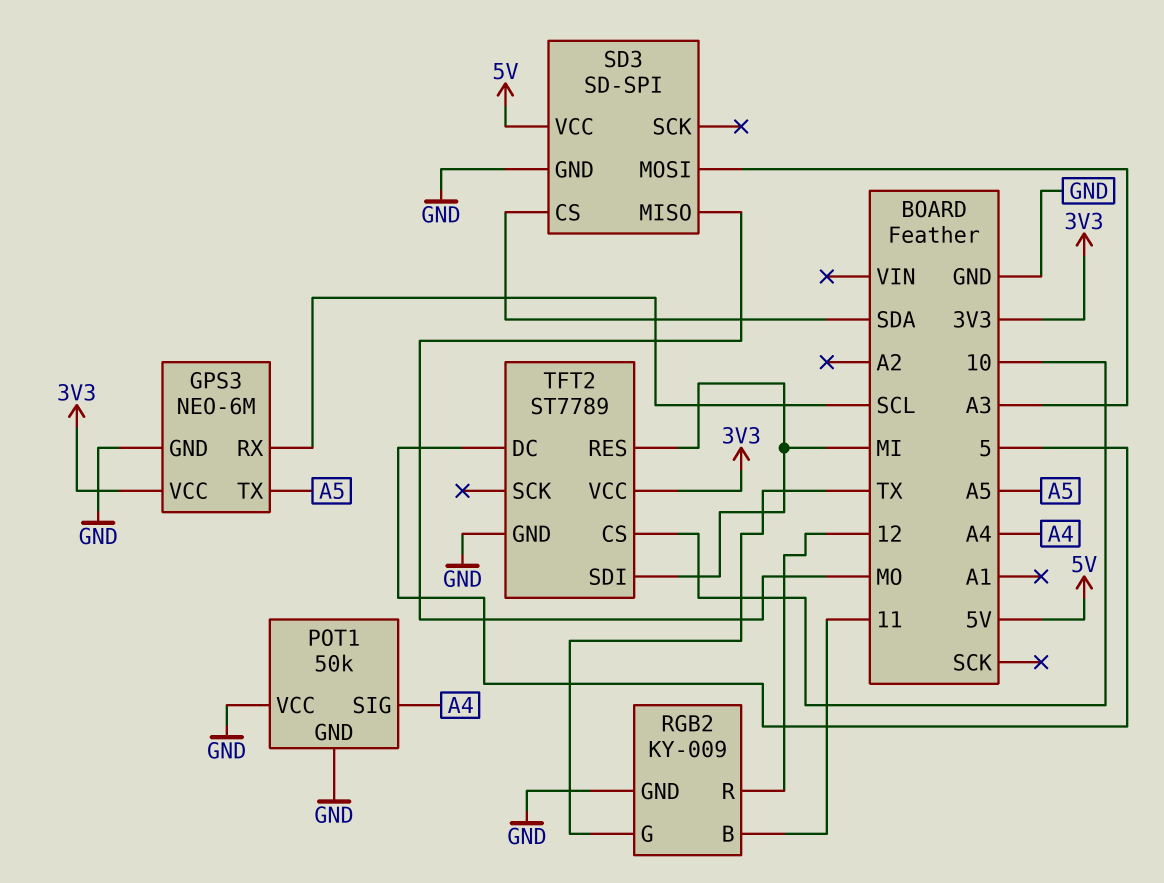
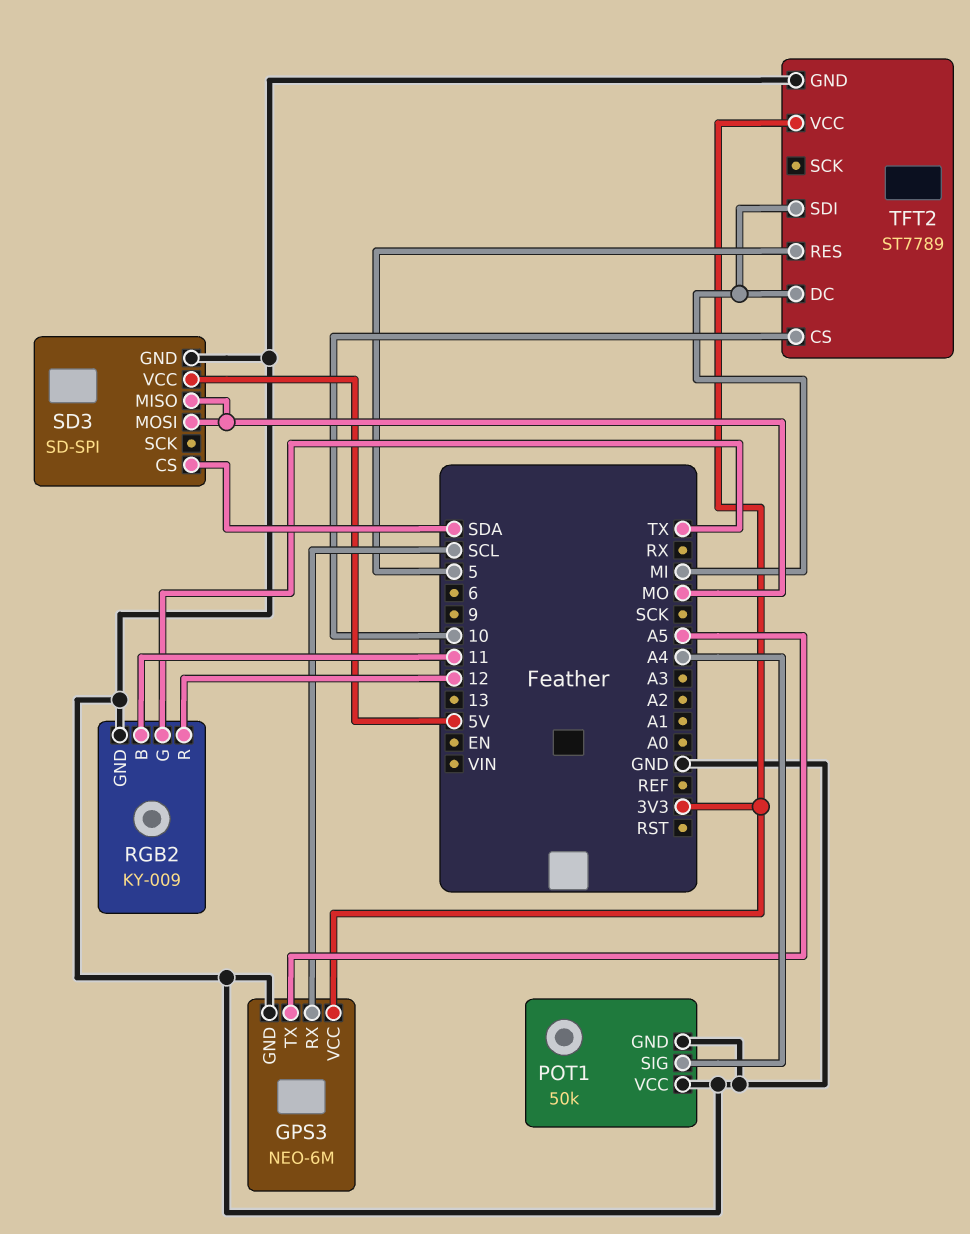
SD3 pin MOSI: A3 -> MO
TFT2 pin DC: 5 -> MI
TFT2 pin RES: MI -> 5

